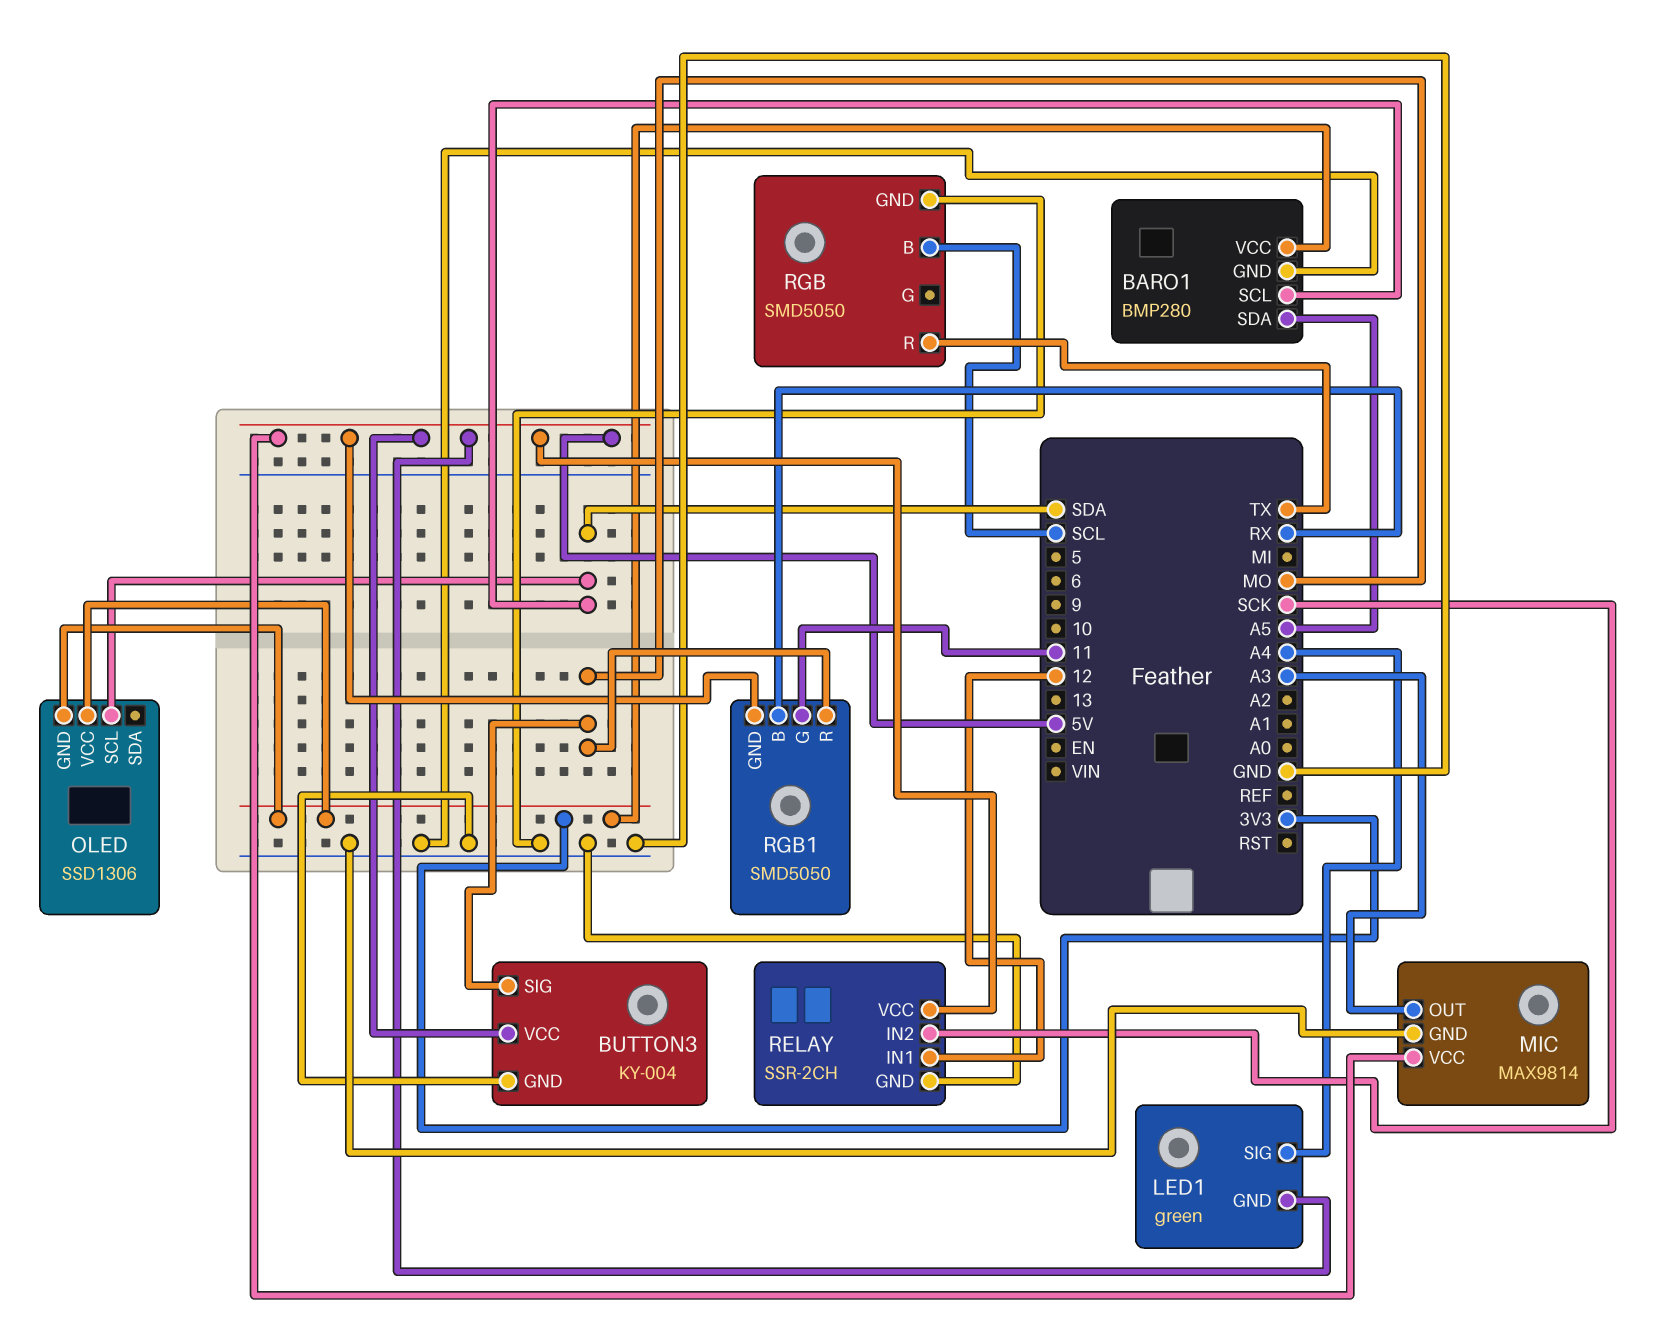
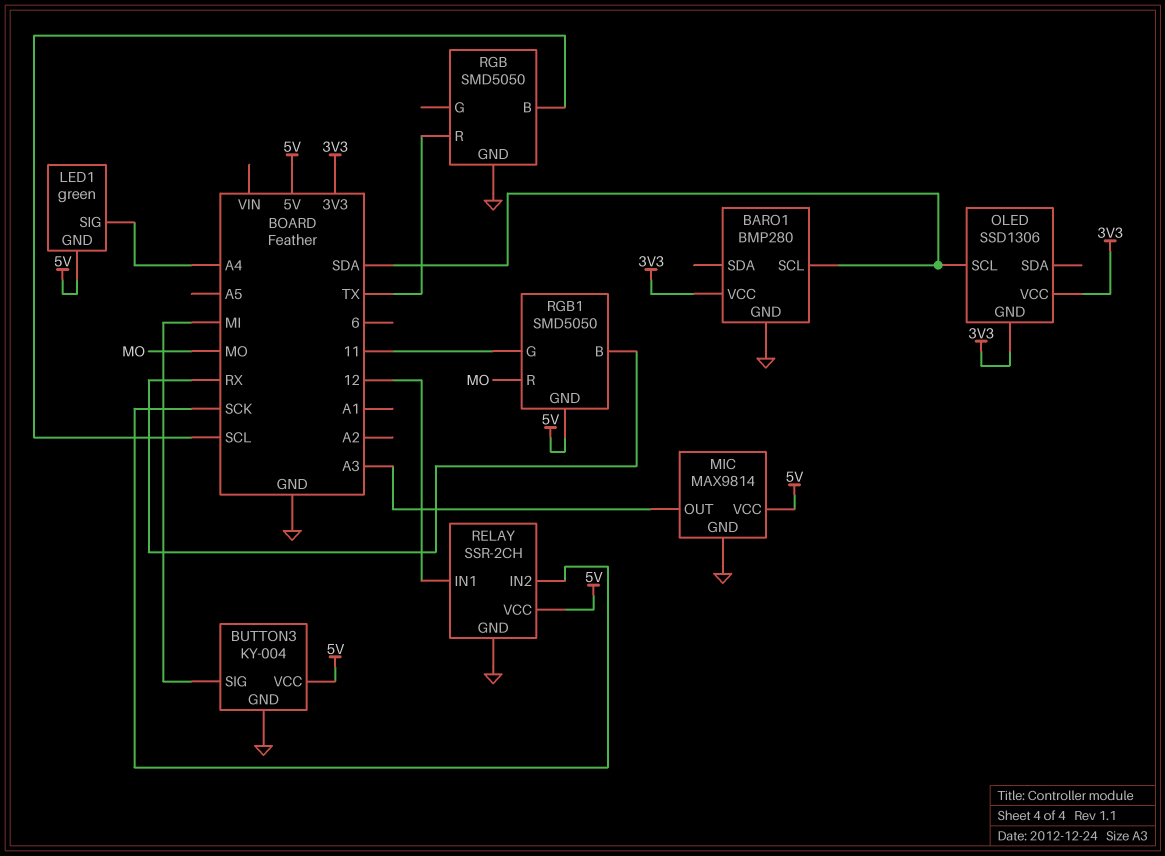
BARO1 pin SDA: A5 -> none
BUTTON3 pin SIG: MO -> MI

